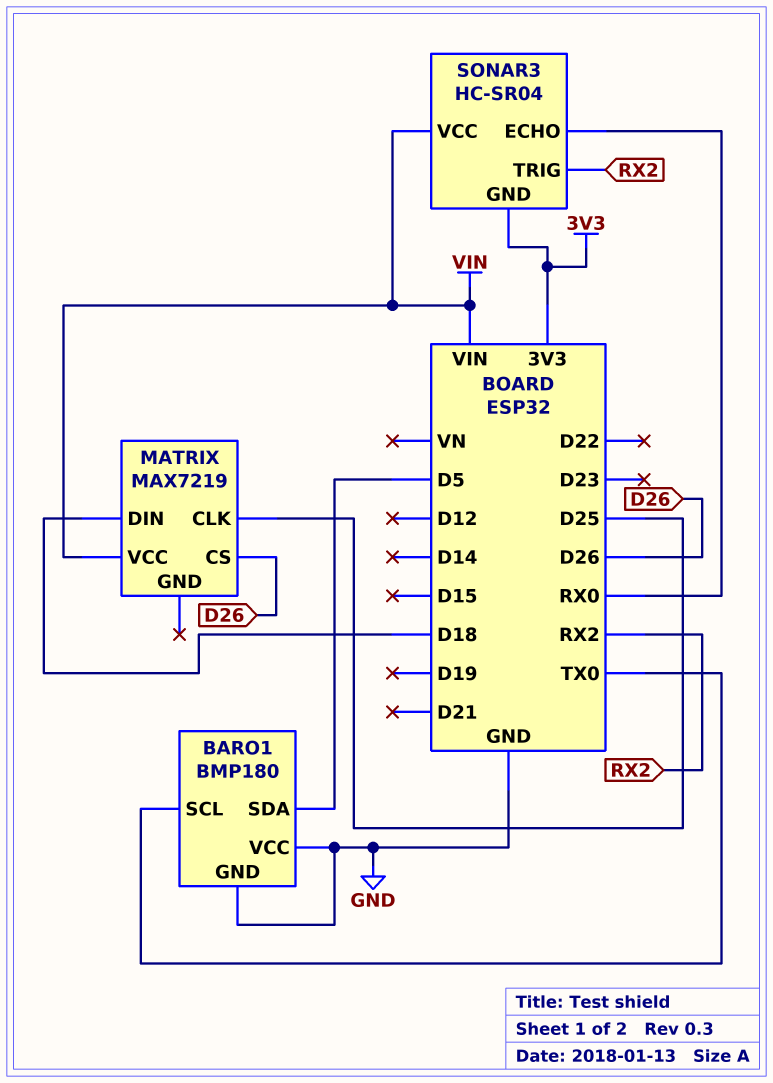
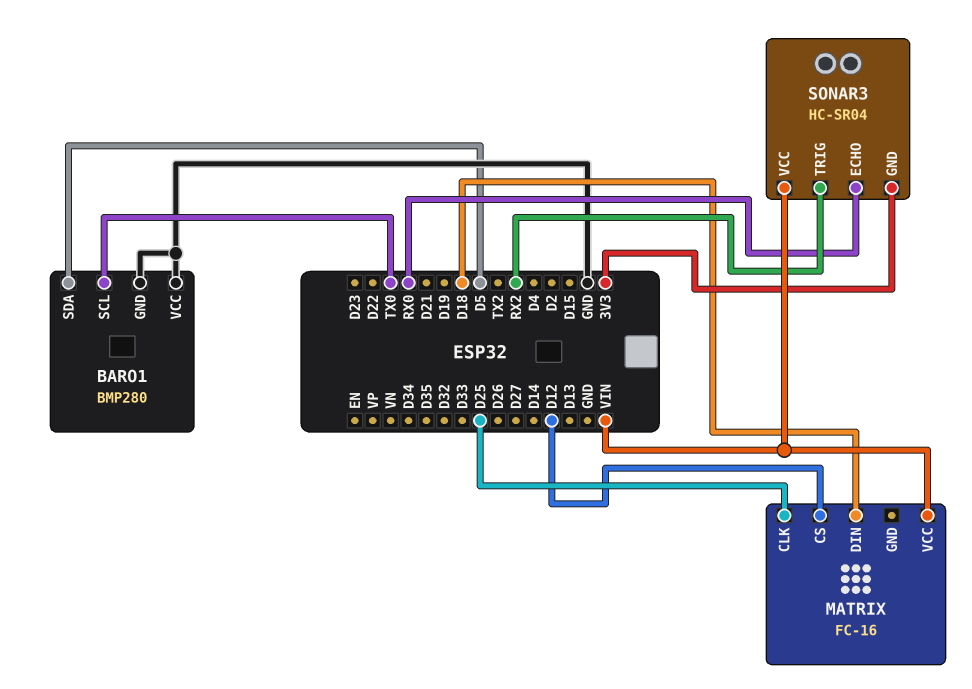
BARO1: BMP180 -> BMP280
MATRIX: MAX7219 -> FC-16
MATRIX pin CS: D26 -> D12

